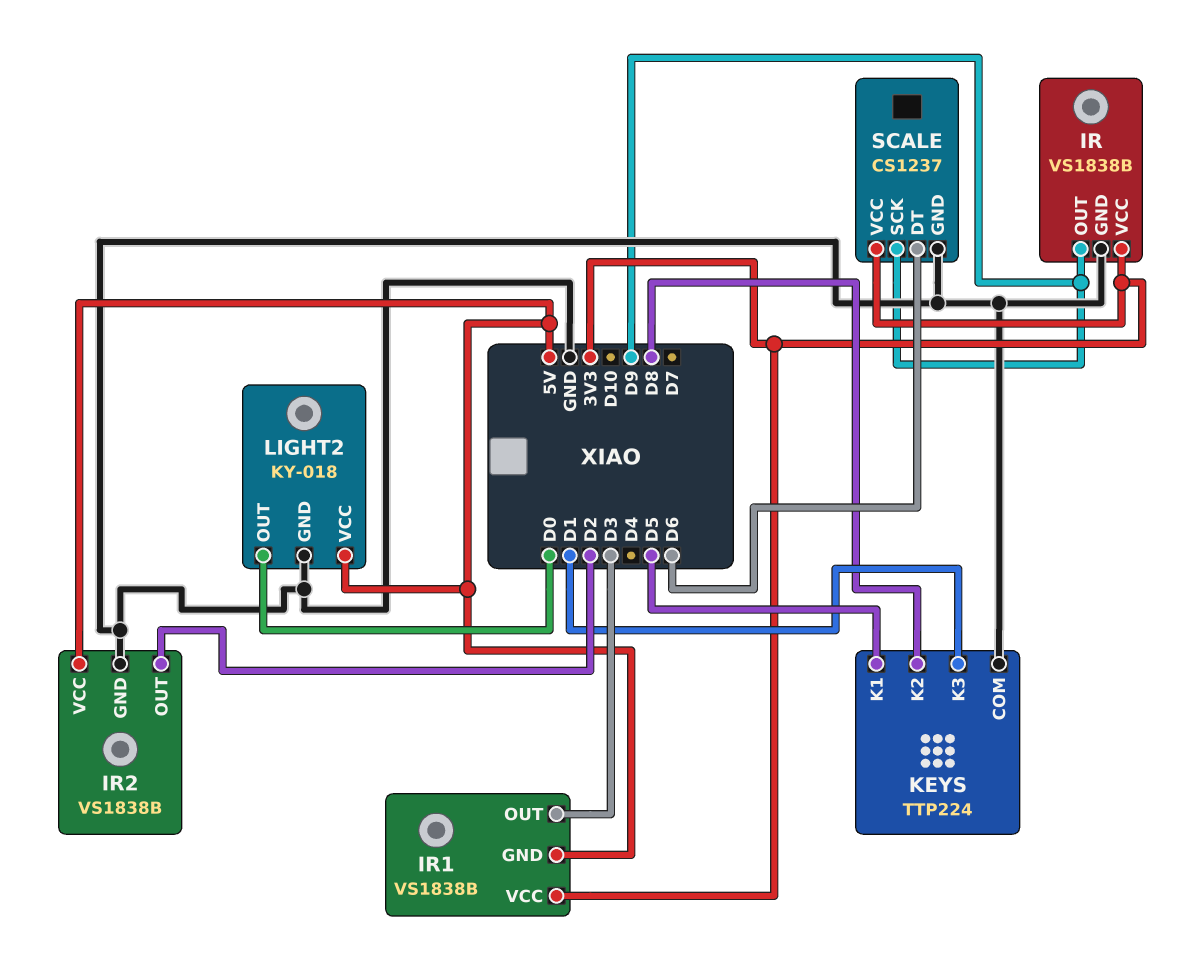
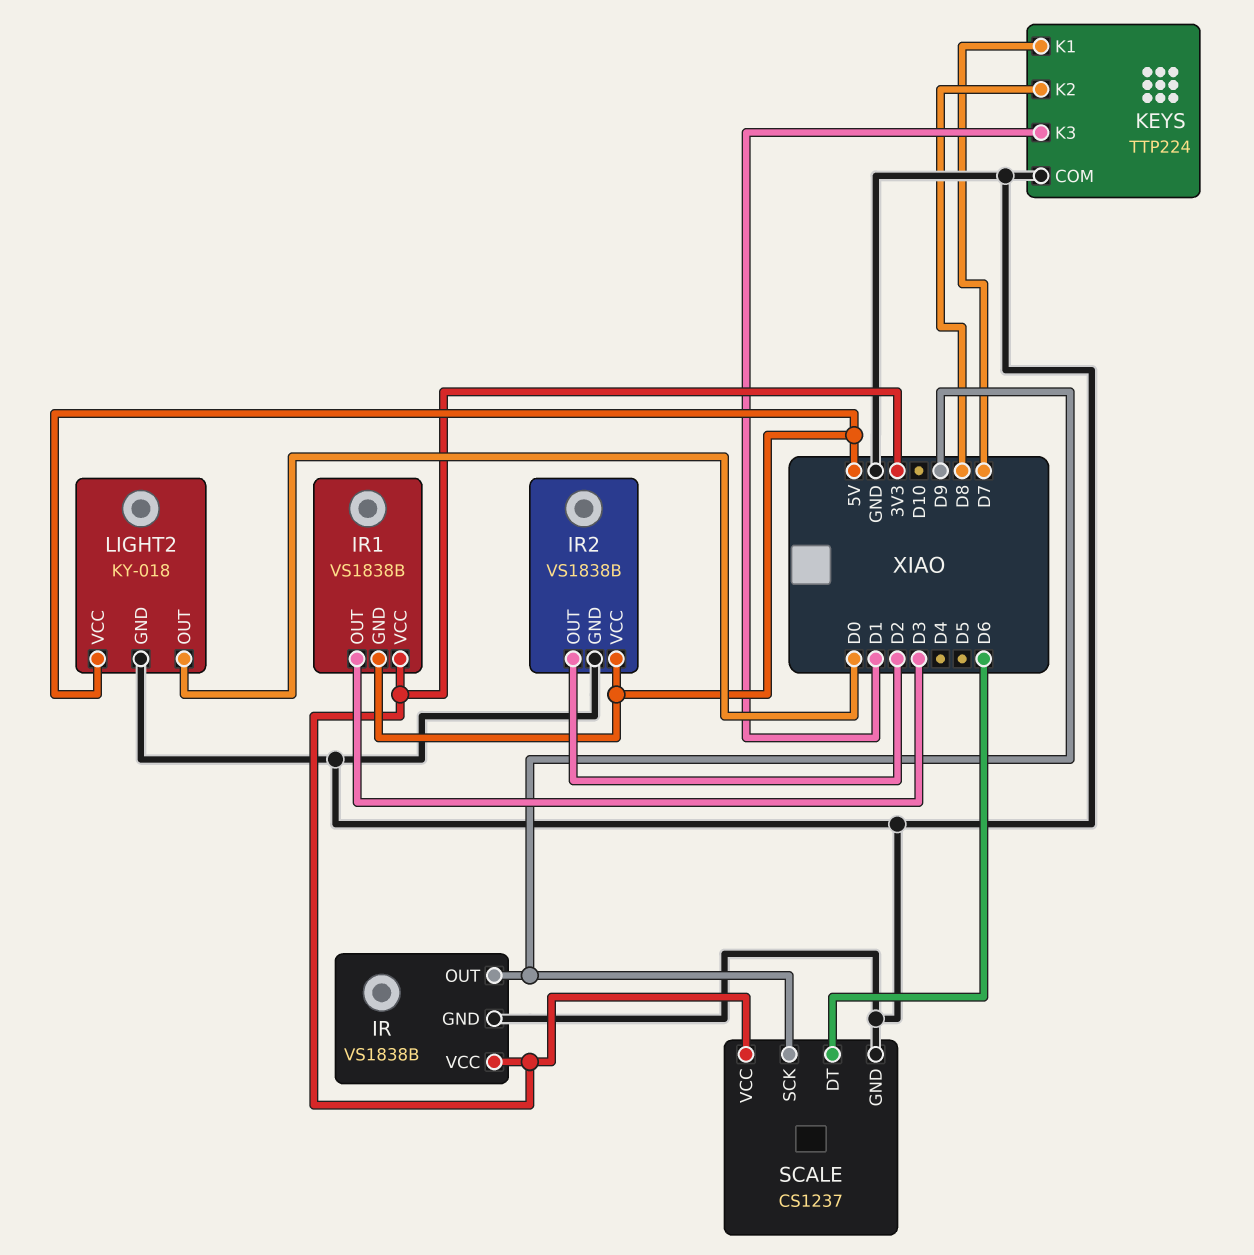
KEYS pin K1: D5 -> D7

